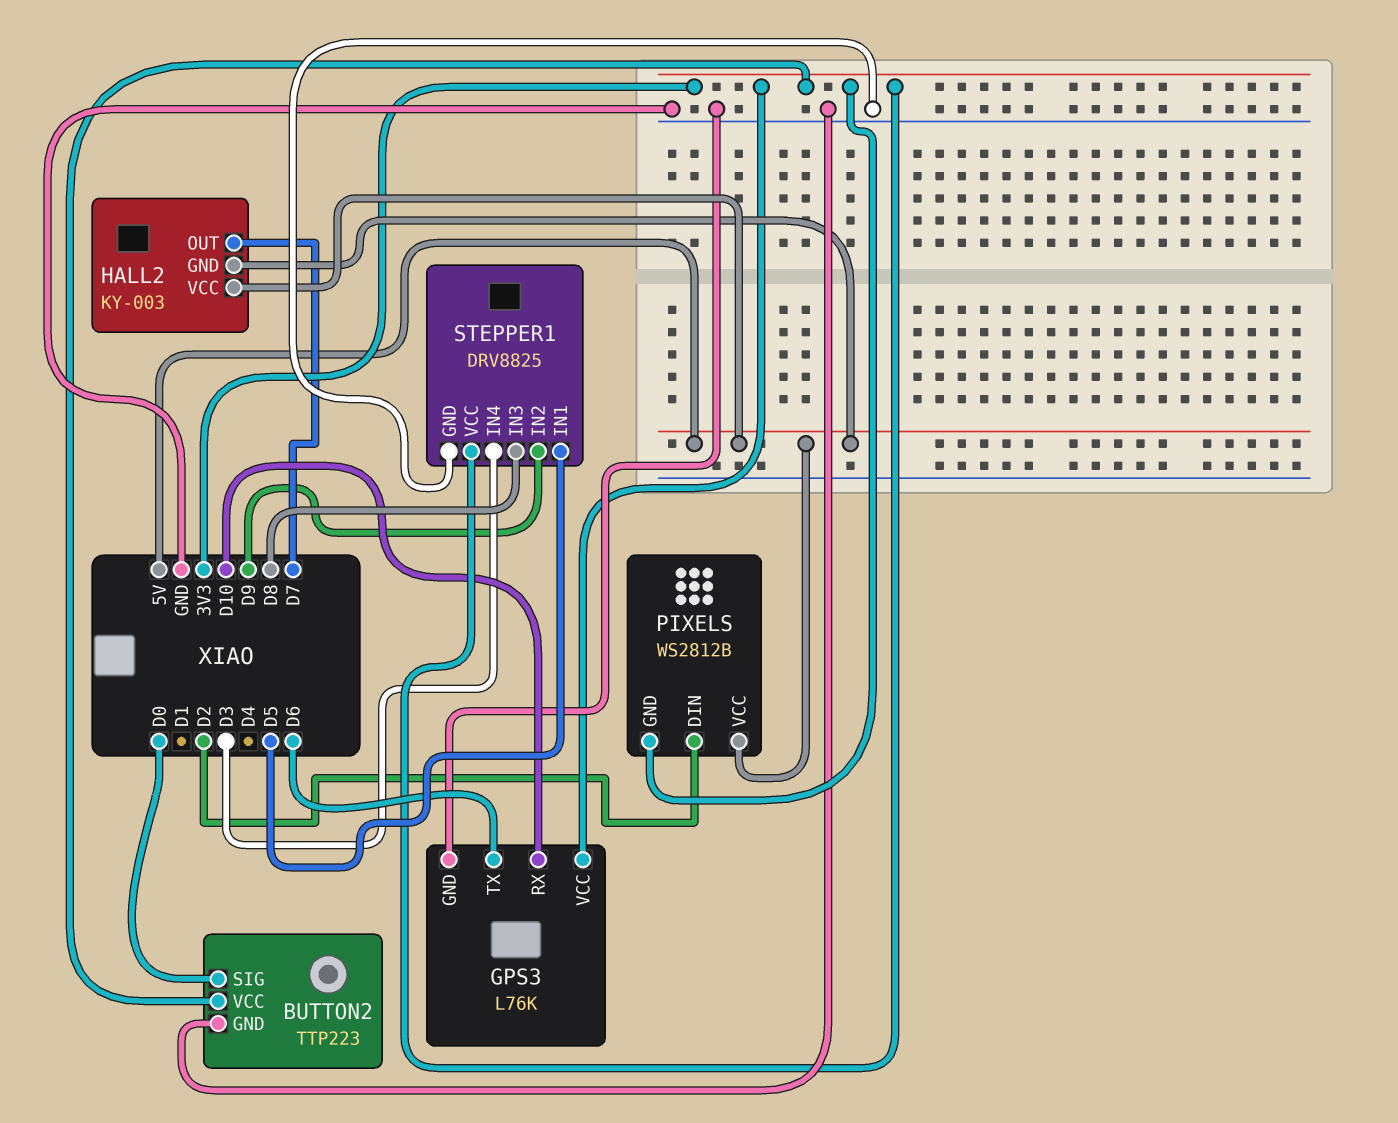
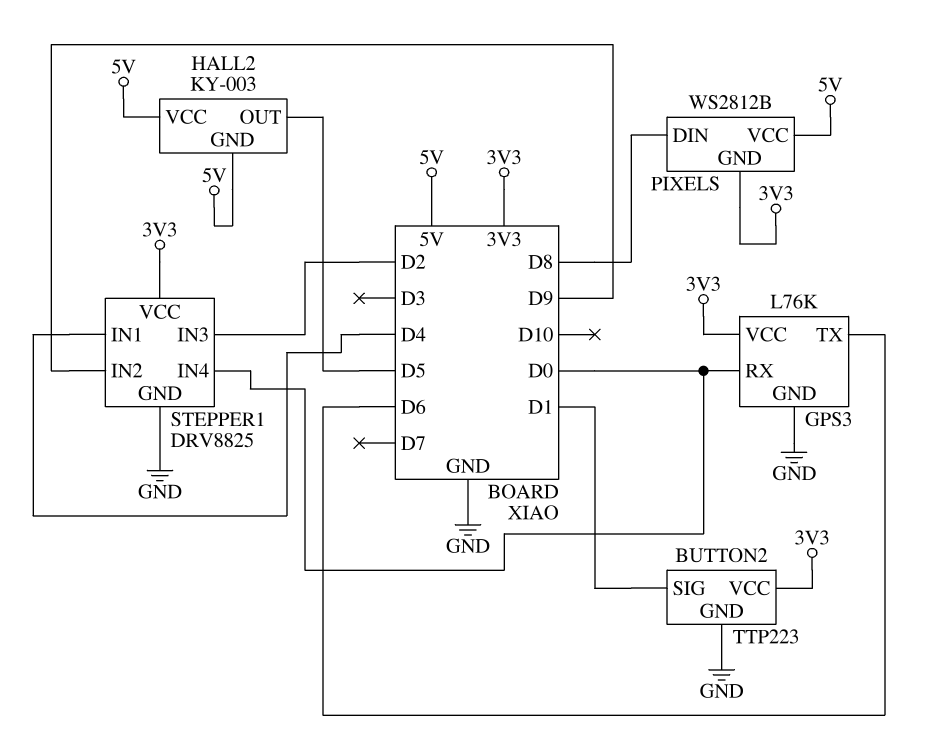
BUTTON2 pin SIG: D0 -> D1
GPS3 pin RX: D10 -> D0
HALL2 pin OUT: D7 -> D5
PIXELS pin DIN: D2 -> D8
STEPPER1 pin IN1: D5 -> D4
STEPPER1 pin IN3: D8 -> D2
STEPPER1 pin IN4: D3 -> D0

